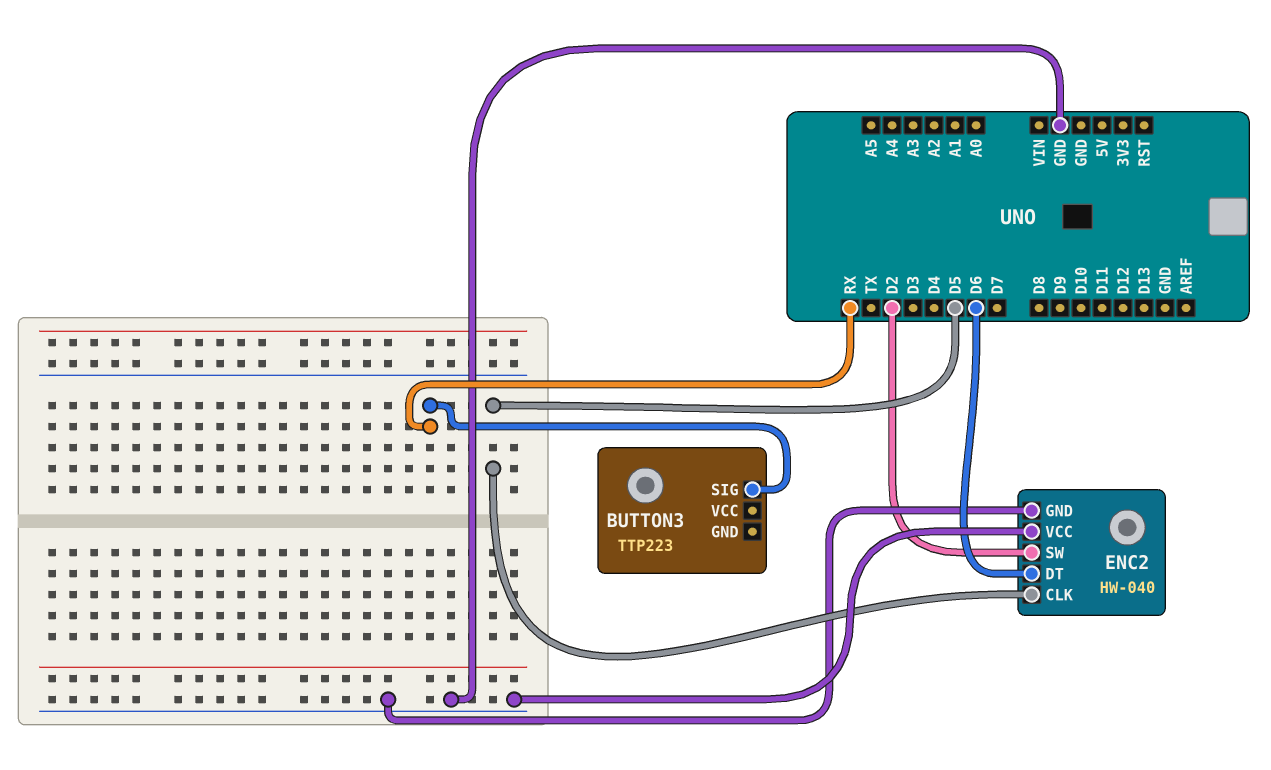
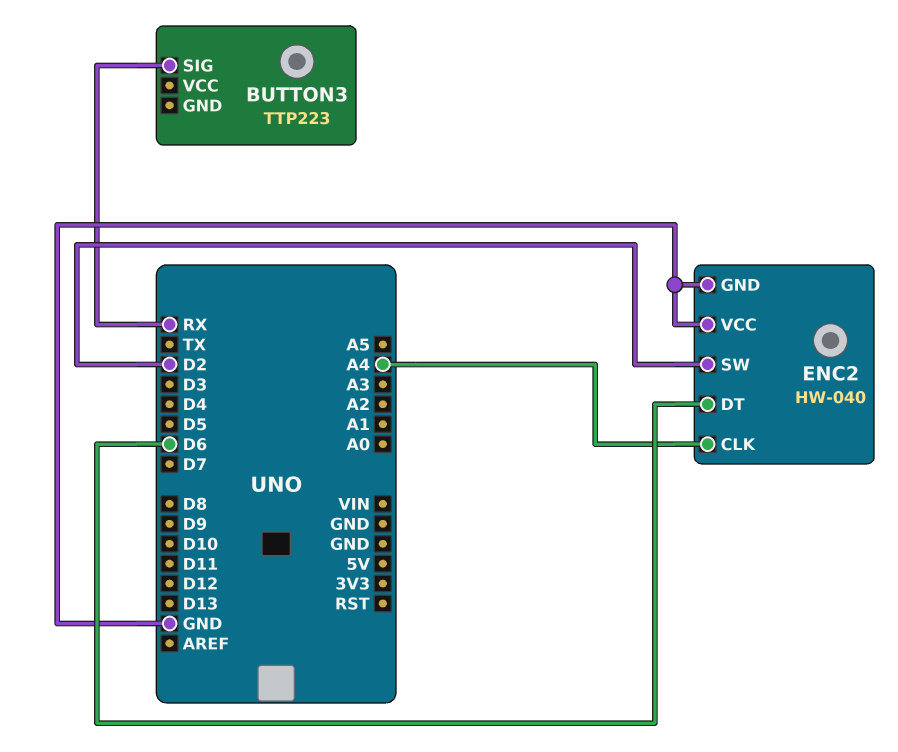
ENC2 pin CLK: D5 -> A4

